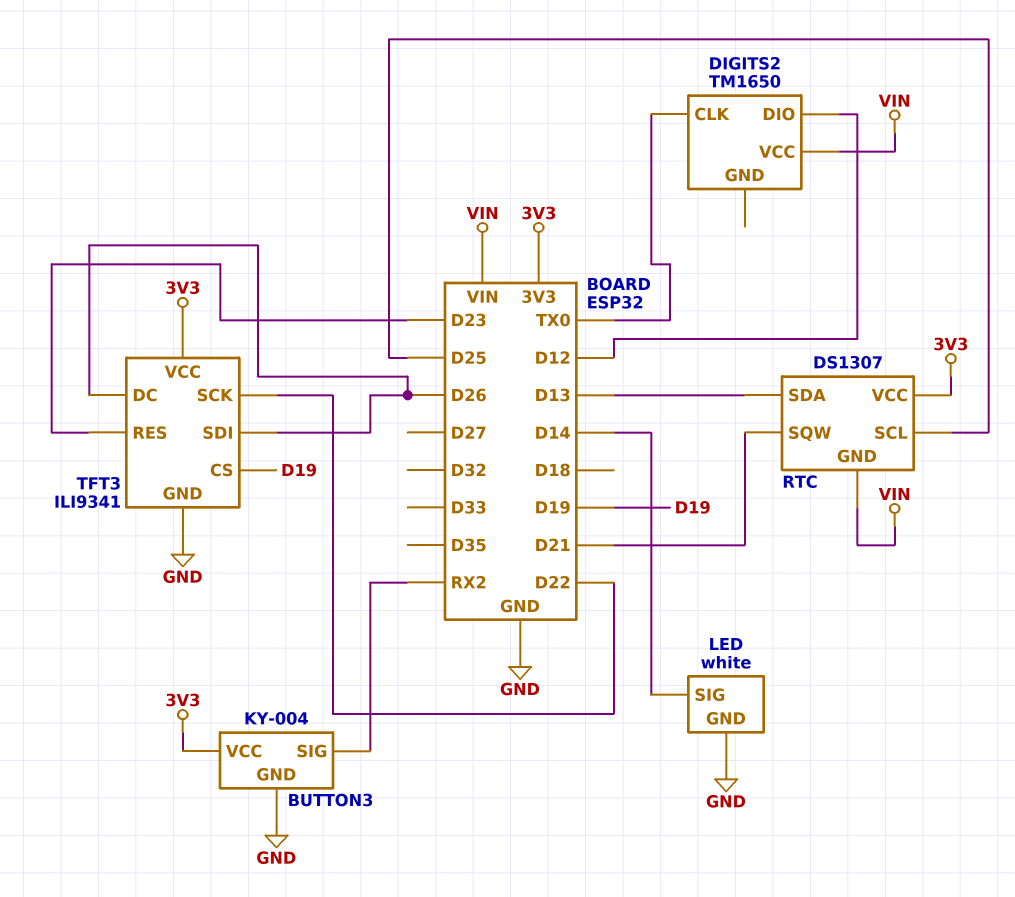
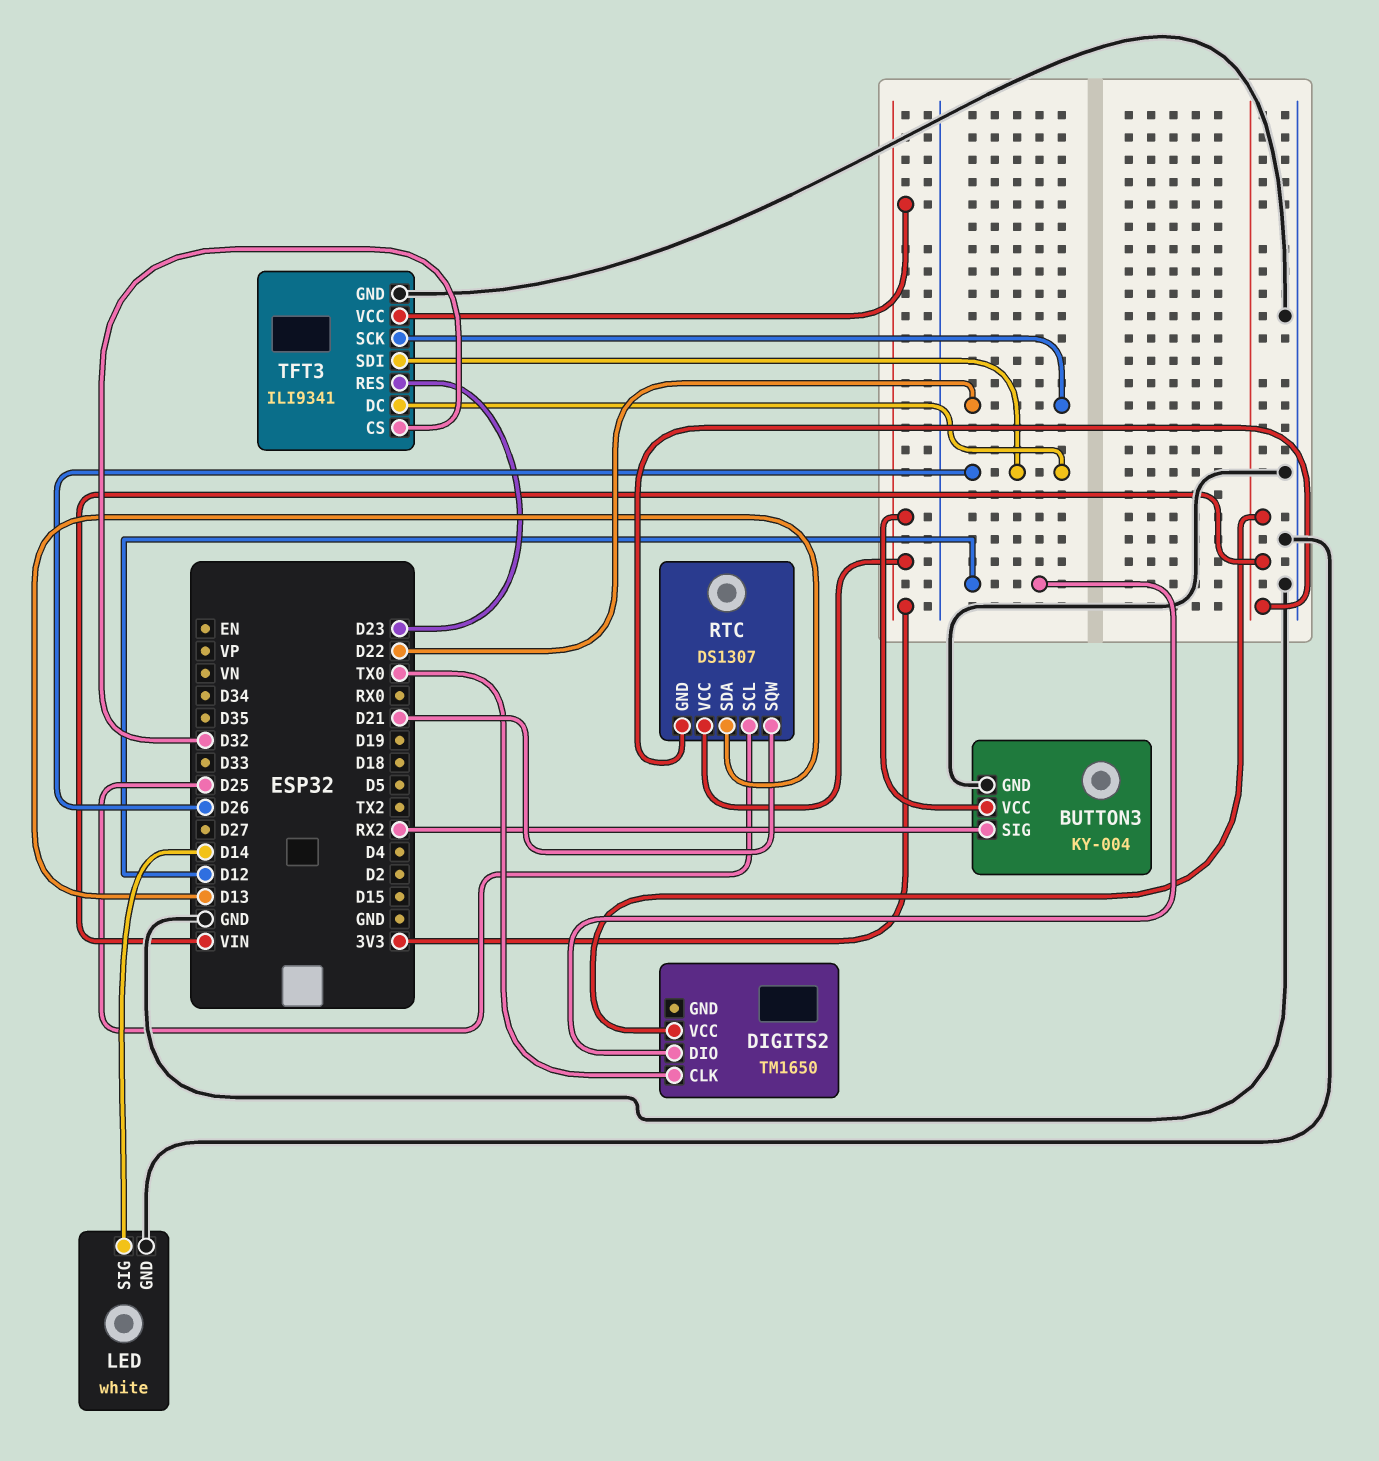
TFT3 pin CS: D19 -> D32

